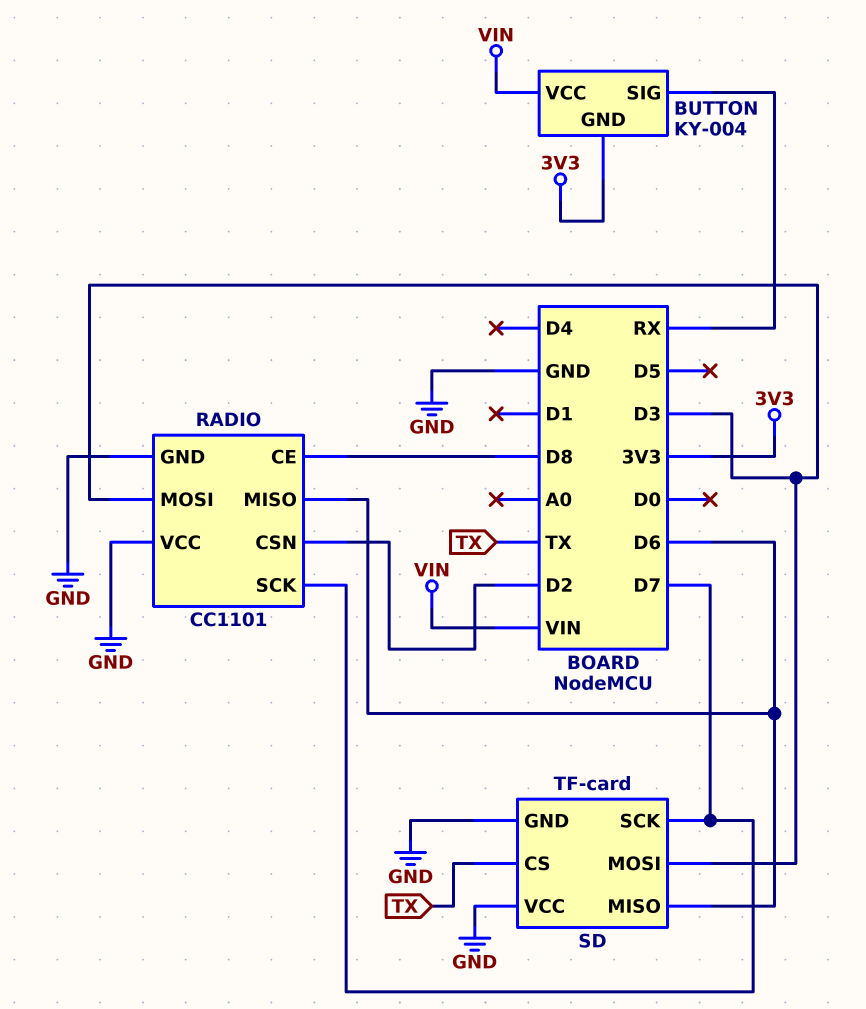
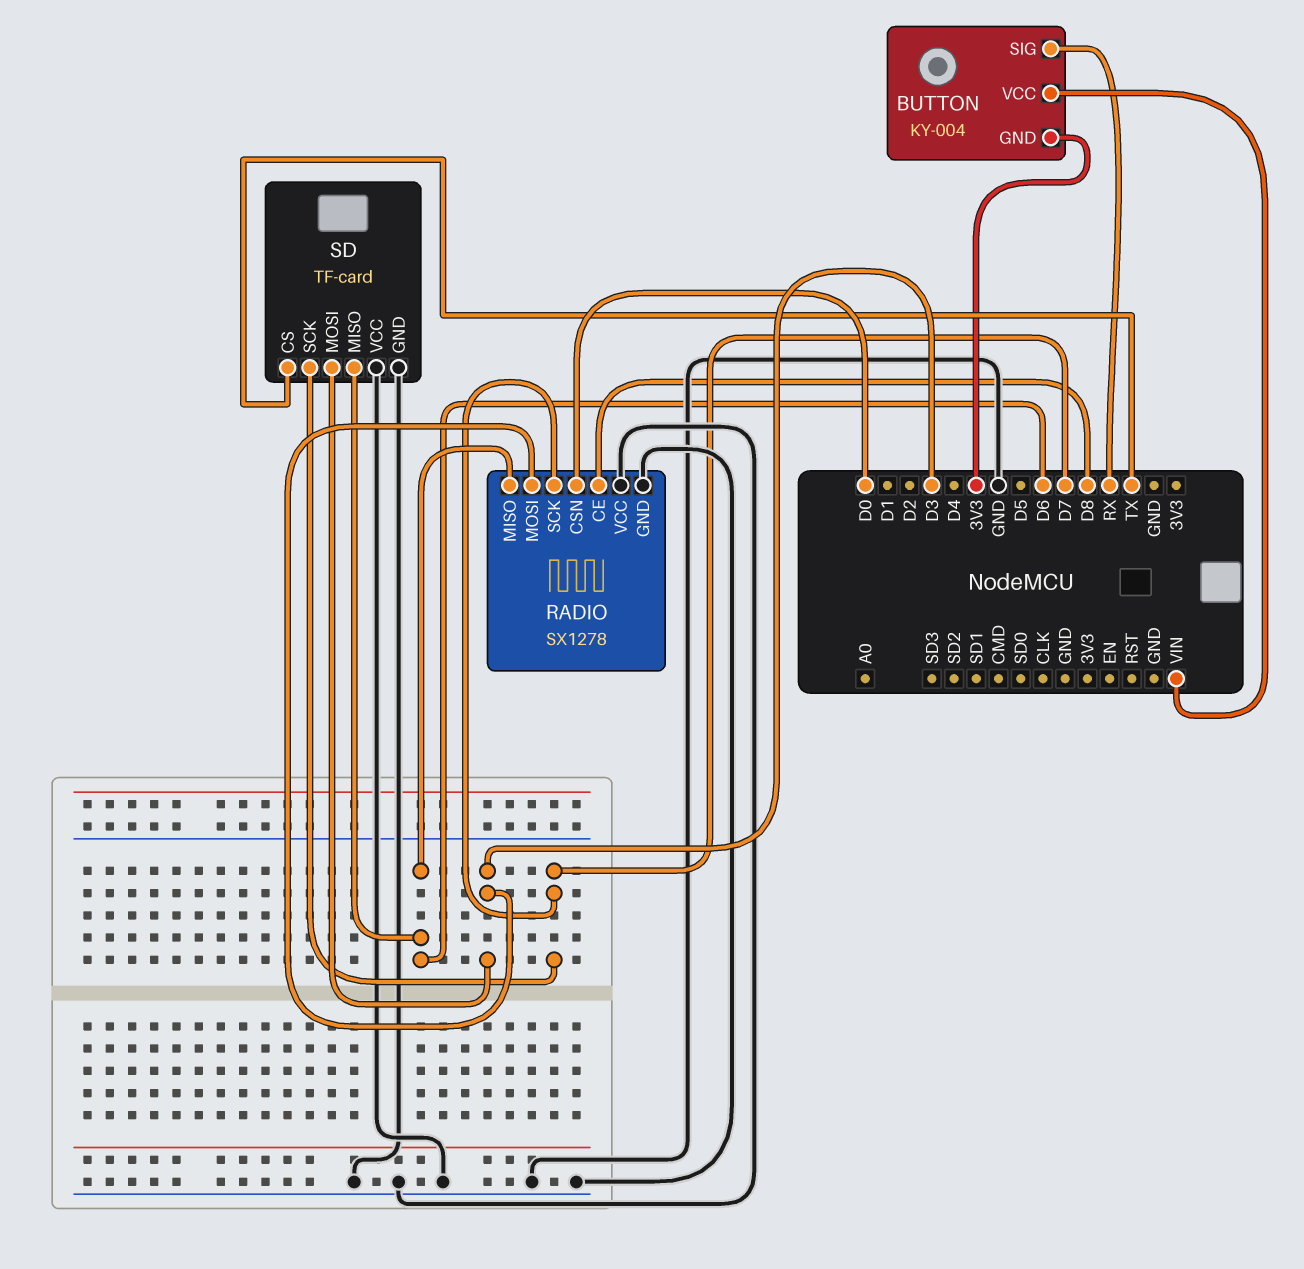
RADIO: CC1101 -> SX1278
RADIO pin CSN: D2 -> D0

